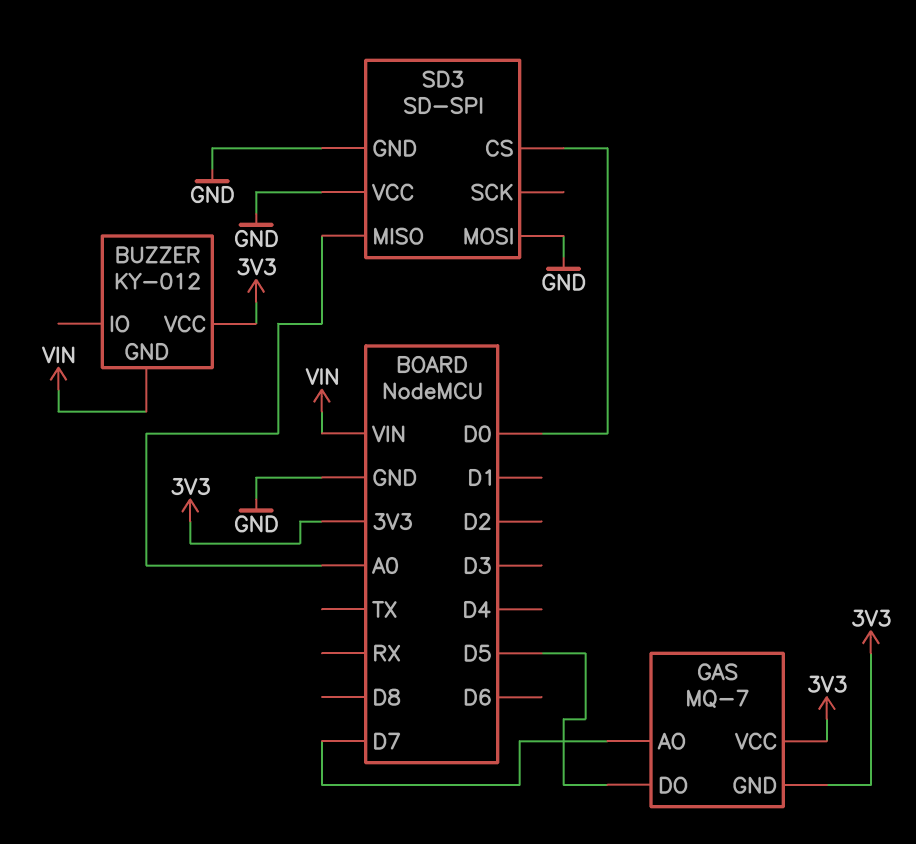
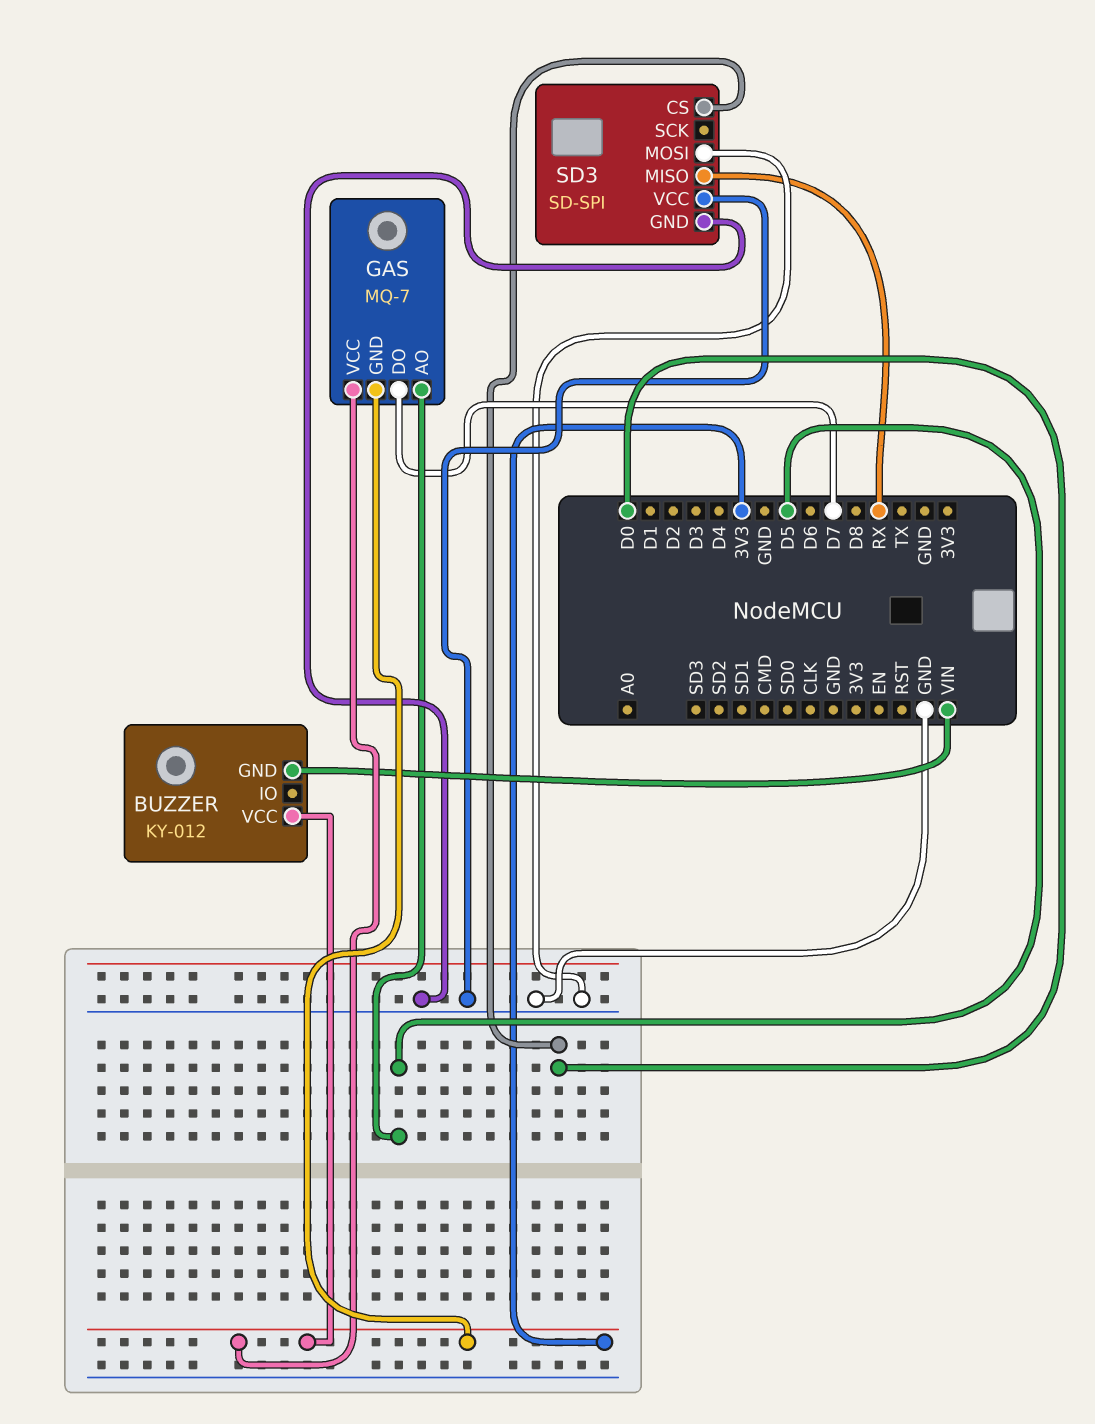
GAS pin AO: D7 -> D5
GAS pin DO: D5 -> D7
SD3 pin MISO: A0 -> RX

